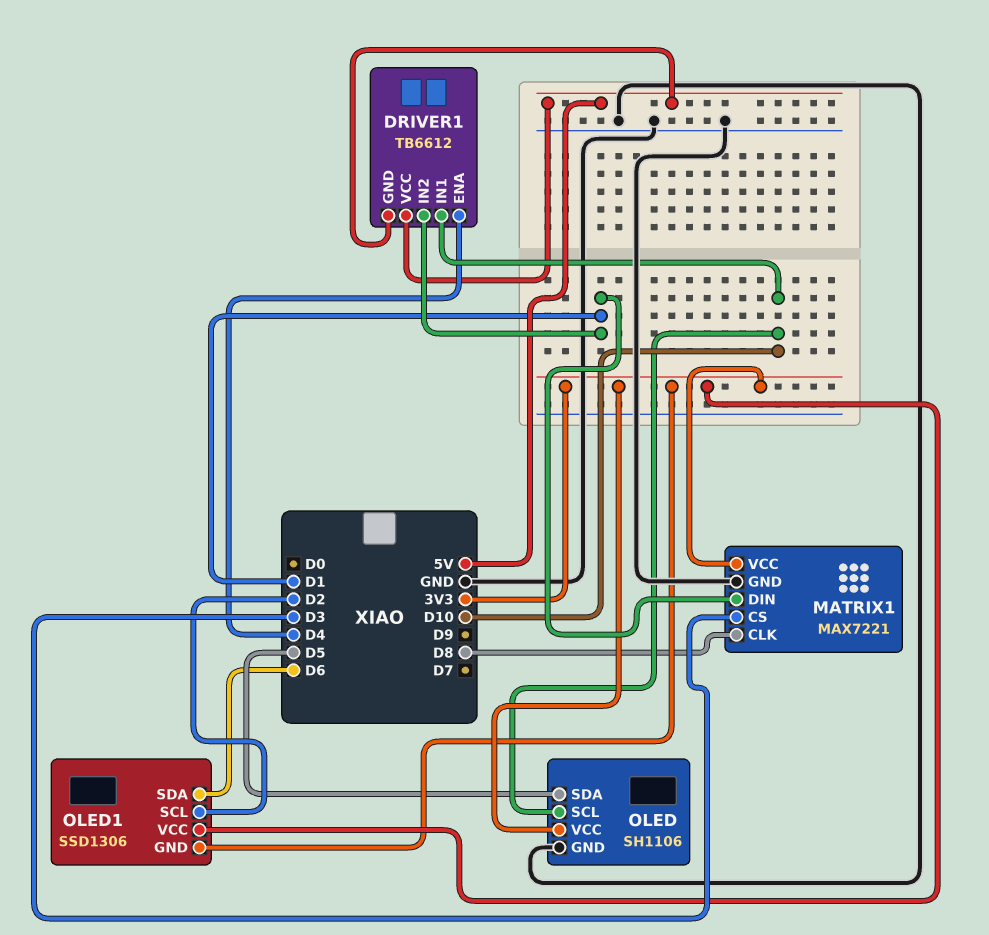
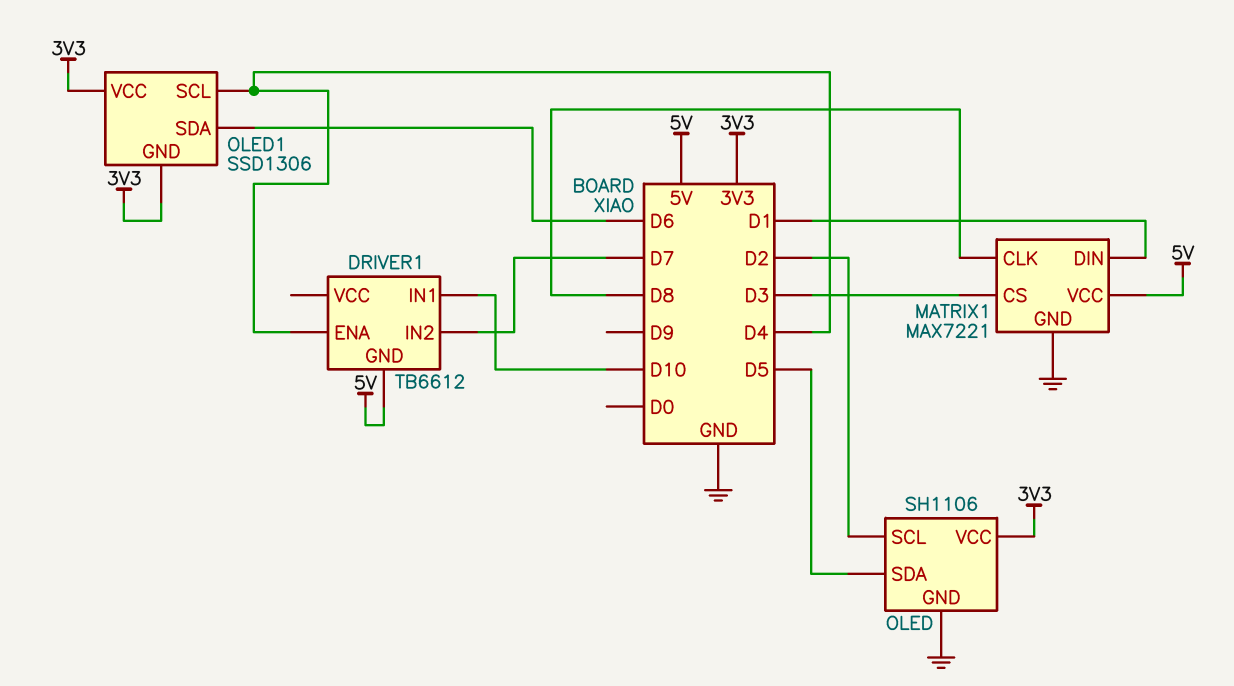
DRIVER1 pin IN2: D1 -> D7
DRIVER1 pin VCC: 5V -> none
MATRIX1 pin VCC: 3V3 -> 5V
OLED pin SCL: D10 -> D2
OLED1 pin SCL: D2 -> D4

